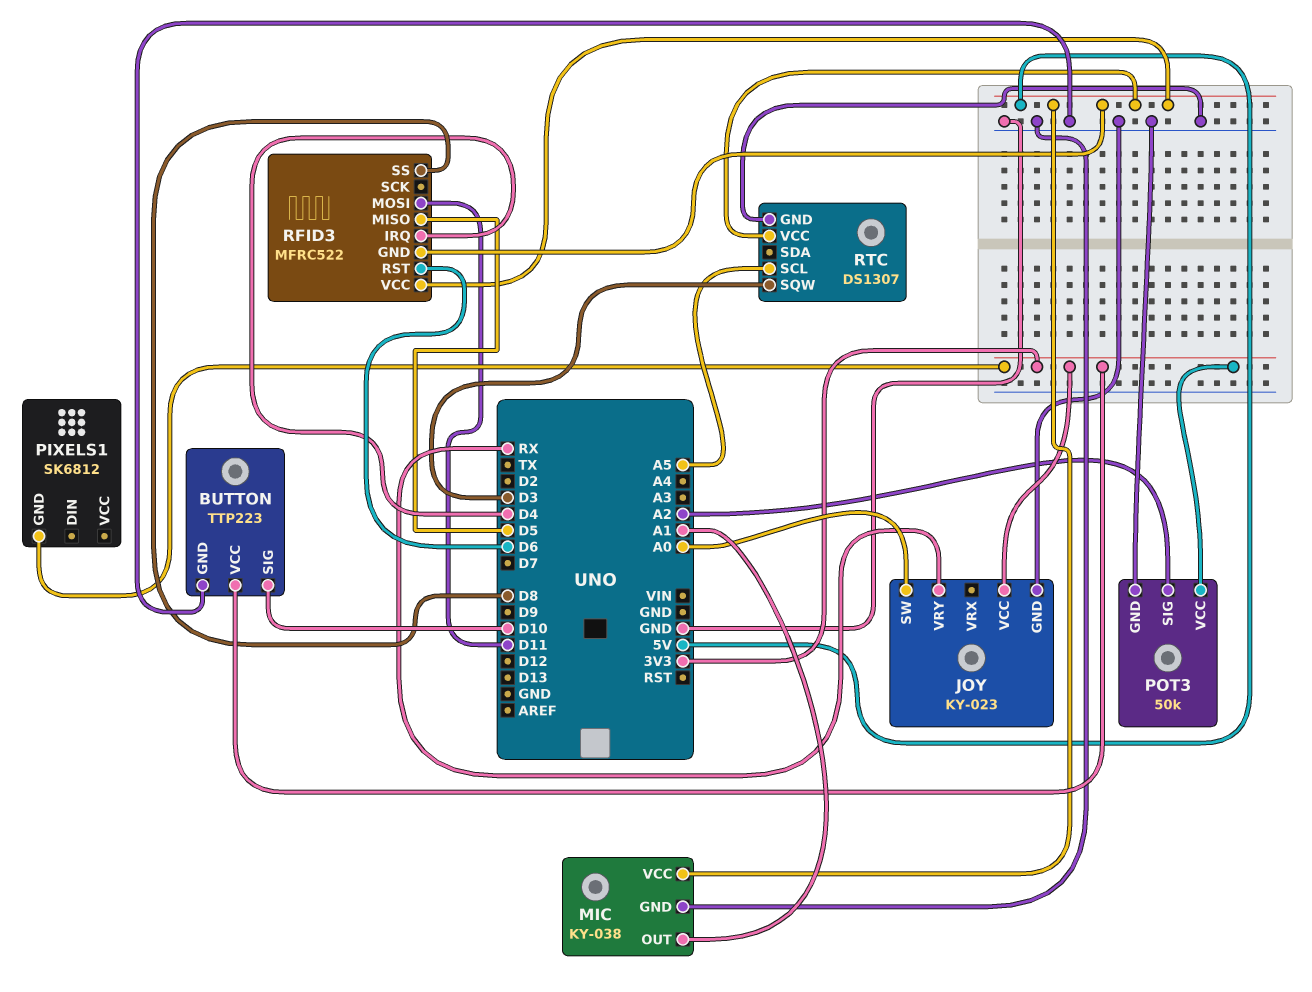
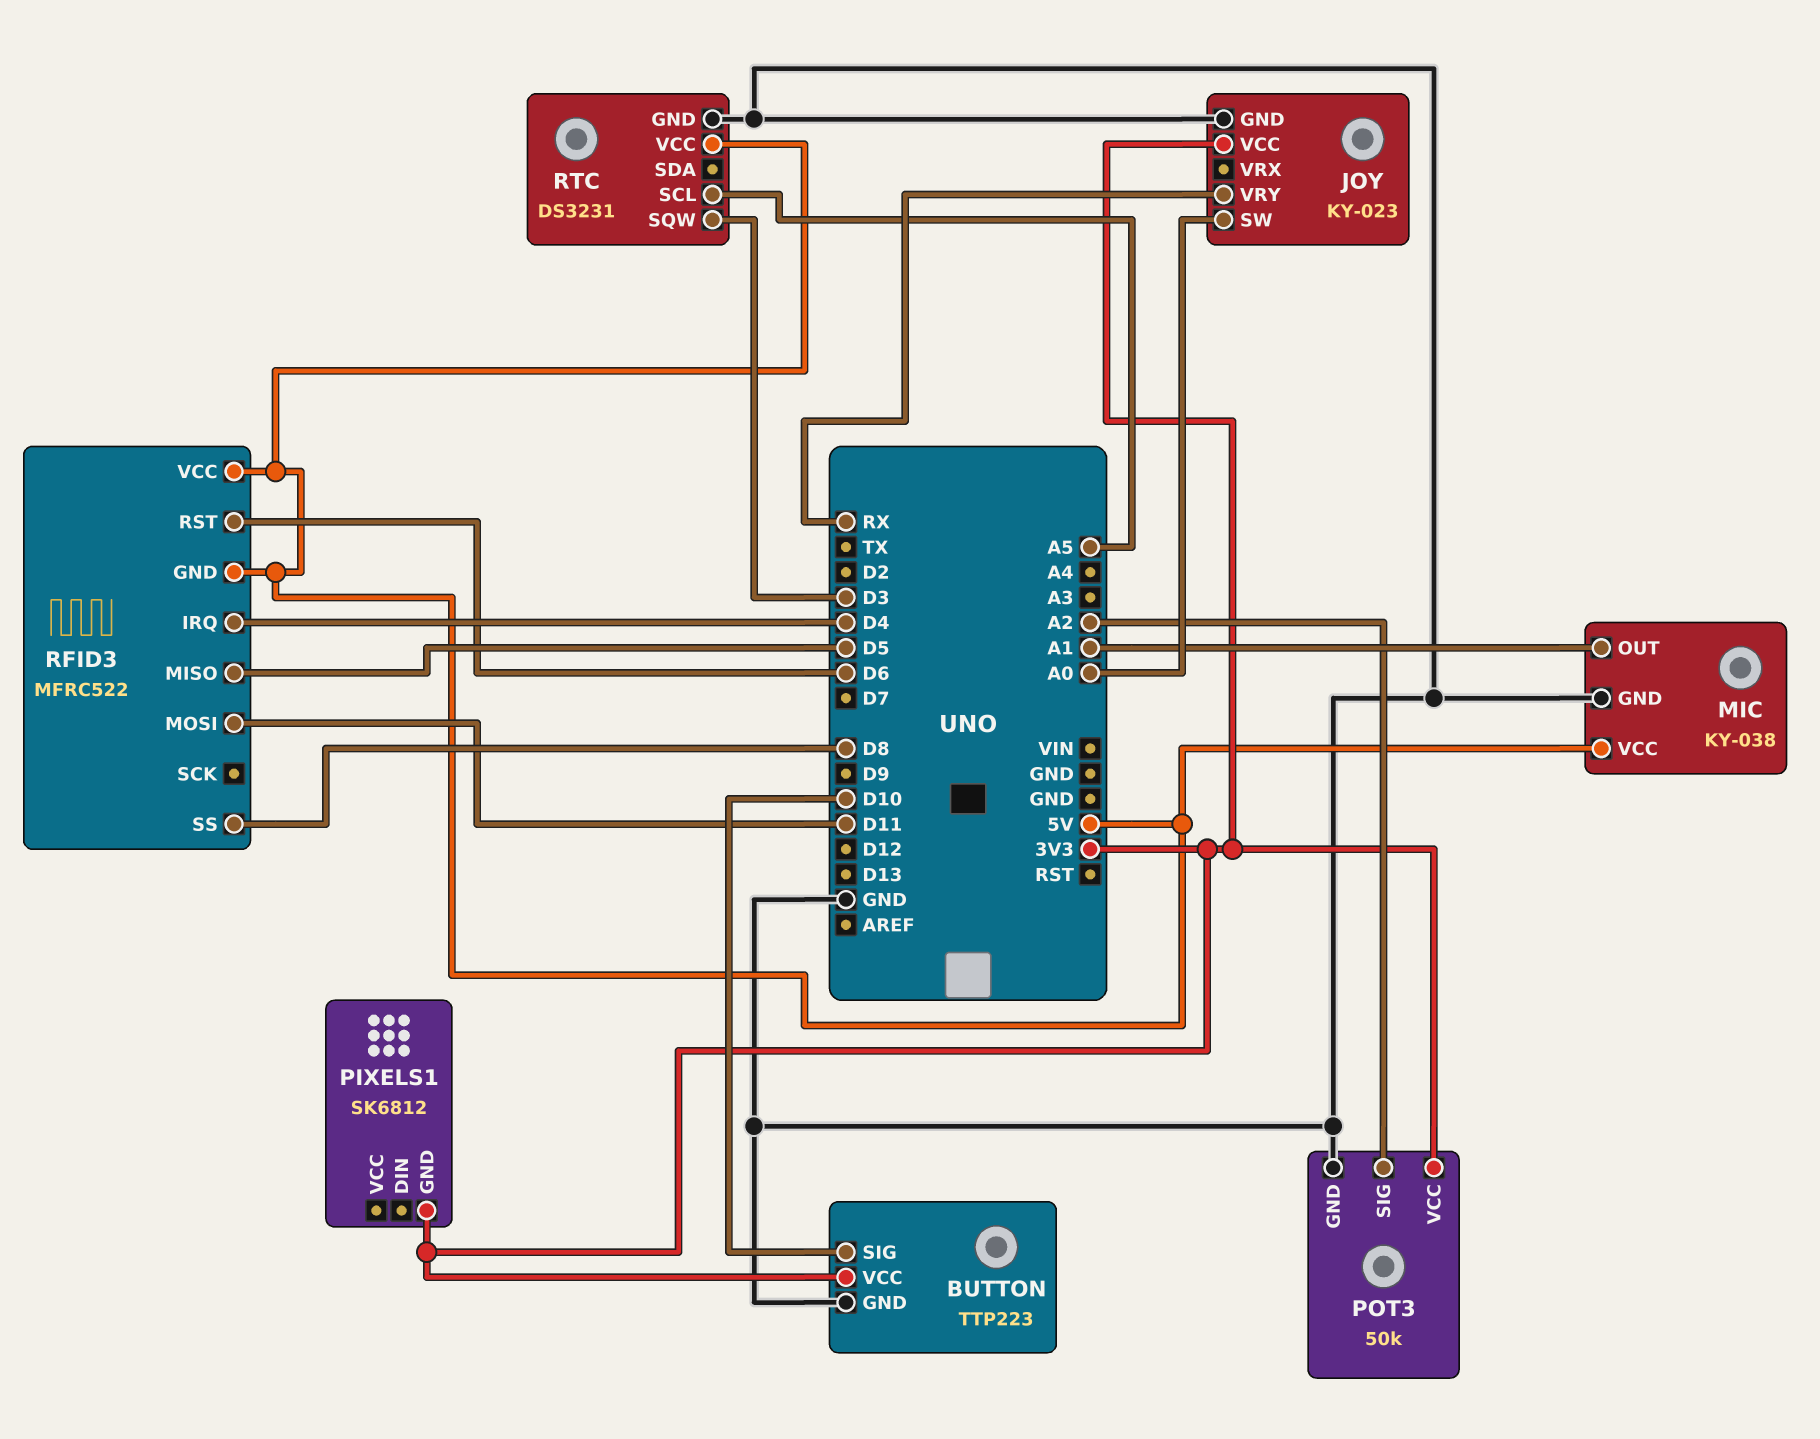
RTC: DS1307 -> DS3231

